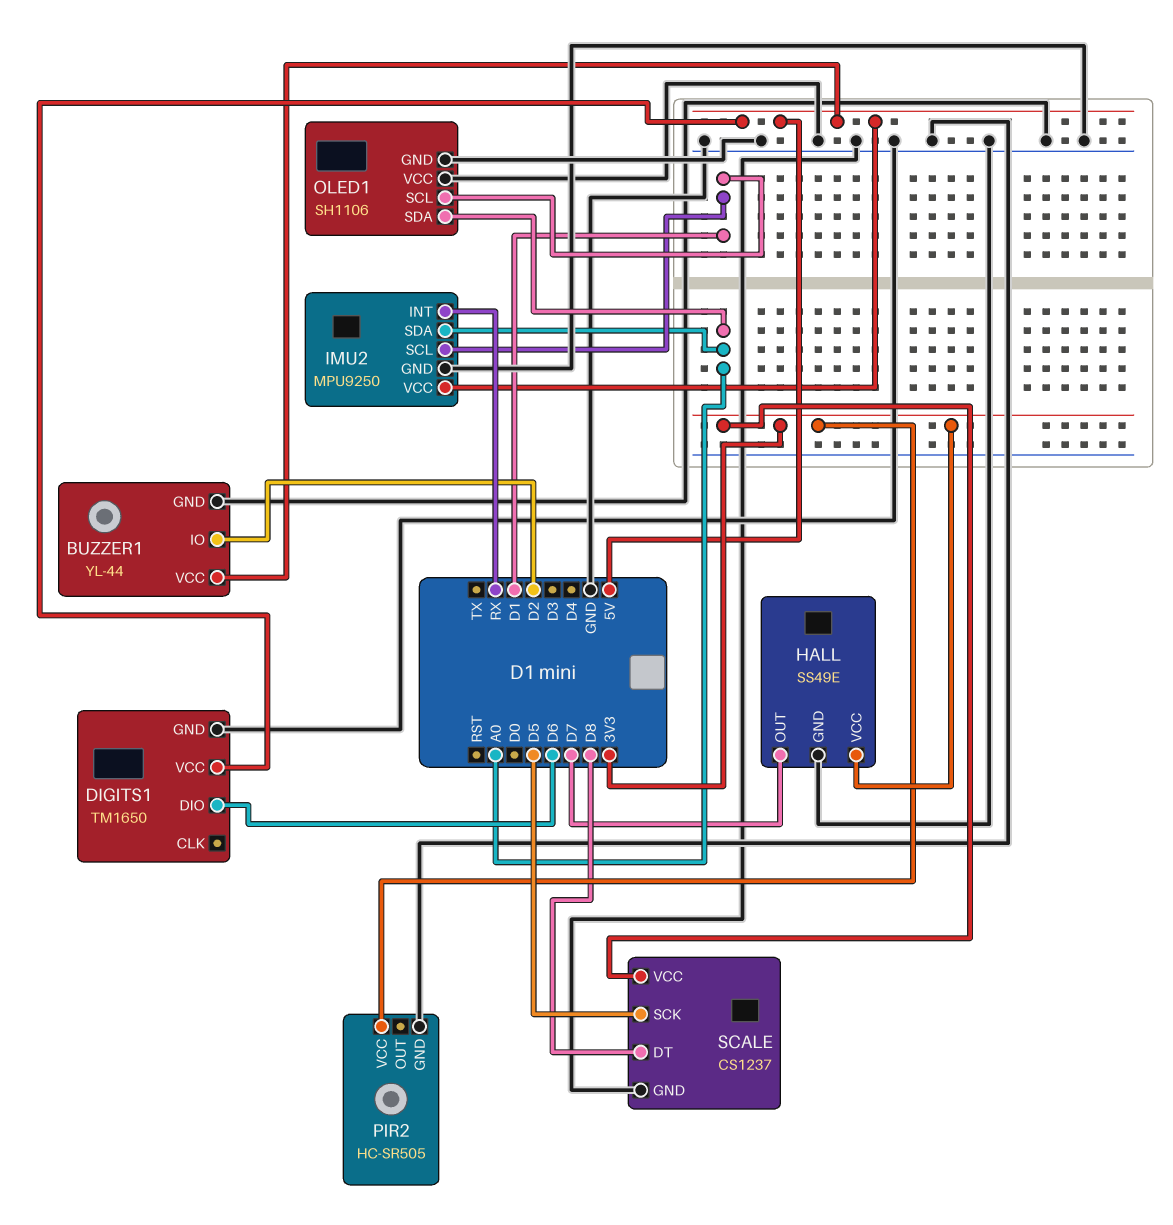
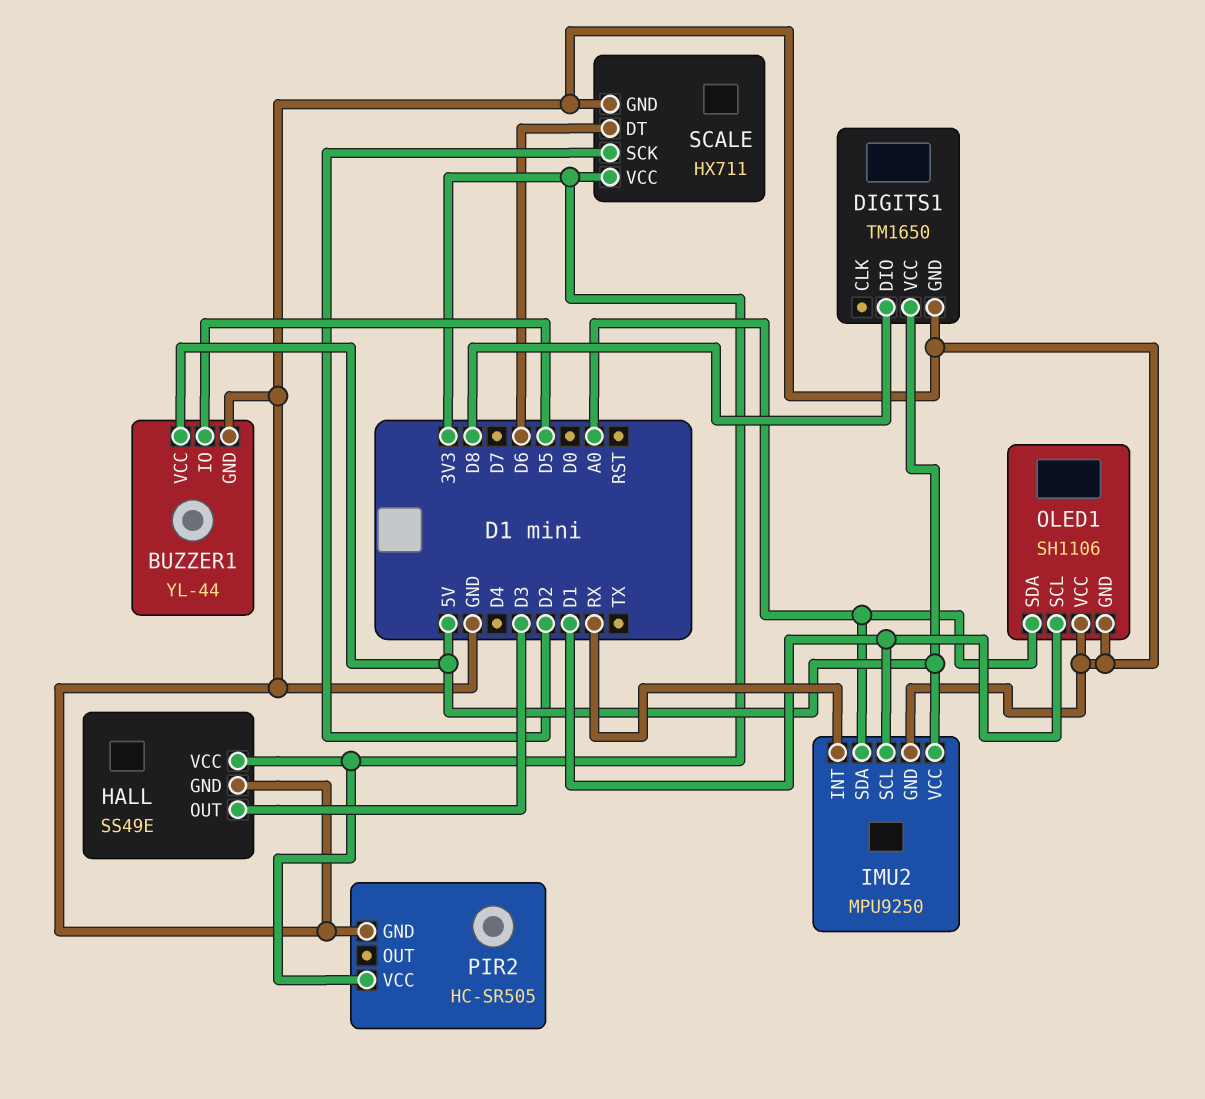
BUZZER1 pin IO: D2 -> D5
DIGITS1 pin DIO: D6 -> D8
HALL pin OUT: D7 -> D3
SCALE: CS1237 -> HX711
SCALE pin DT: D8 -> D6
SCALE pin SCK: D5 -> D2

